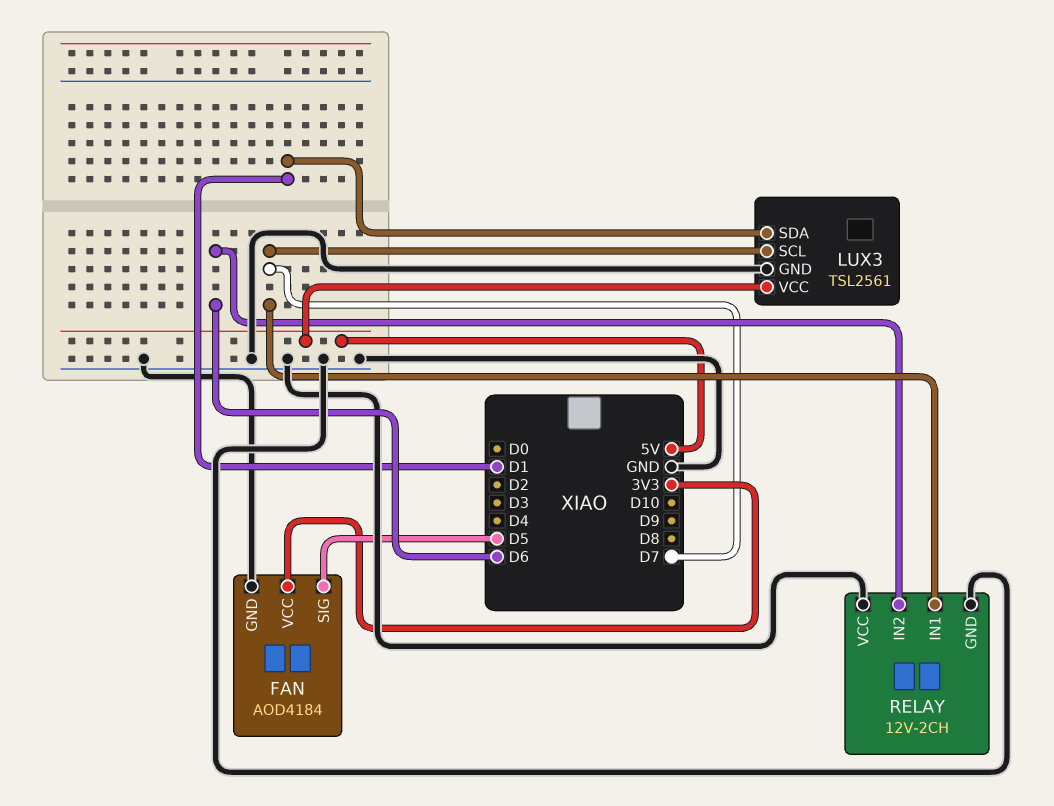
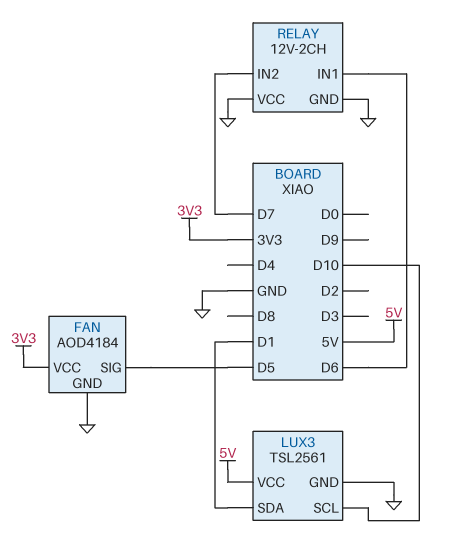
LUX3 pin SCL: D7 -> D10
RELAY pin IN1: D7 -> D6
RELAY pin IN2: D6 -> D7

